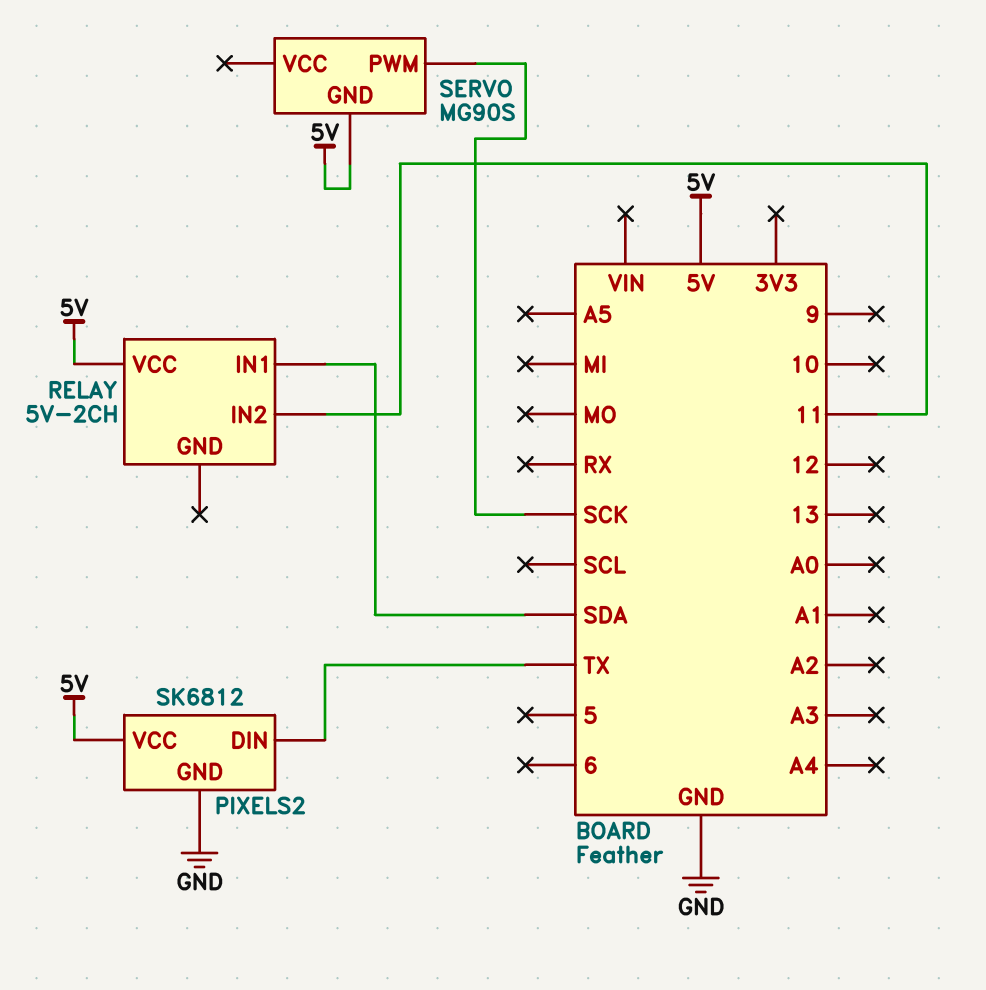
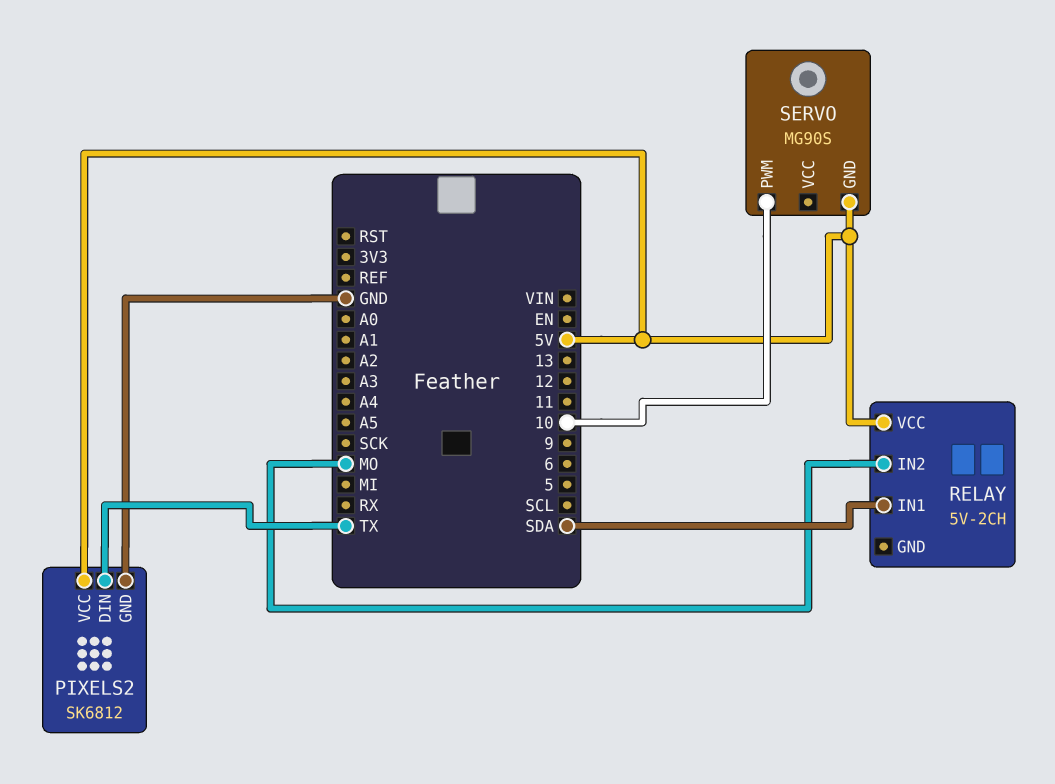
RELAY pin IN2: 11 -> MO
SERVO pin PWM: SCK -> 10

